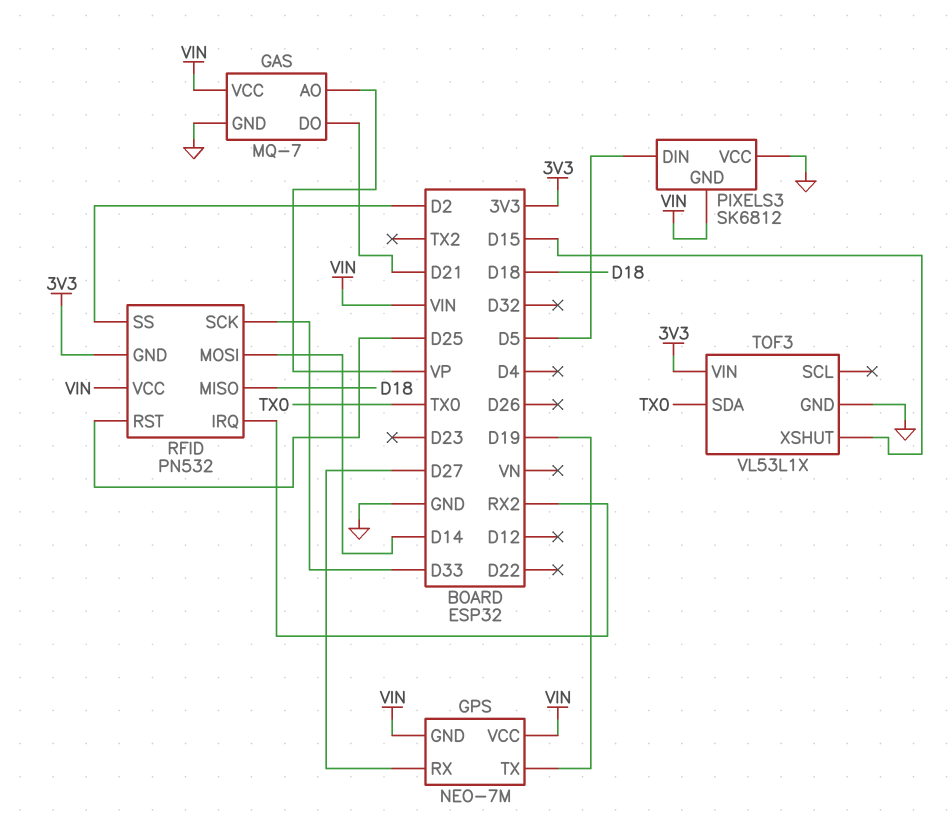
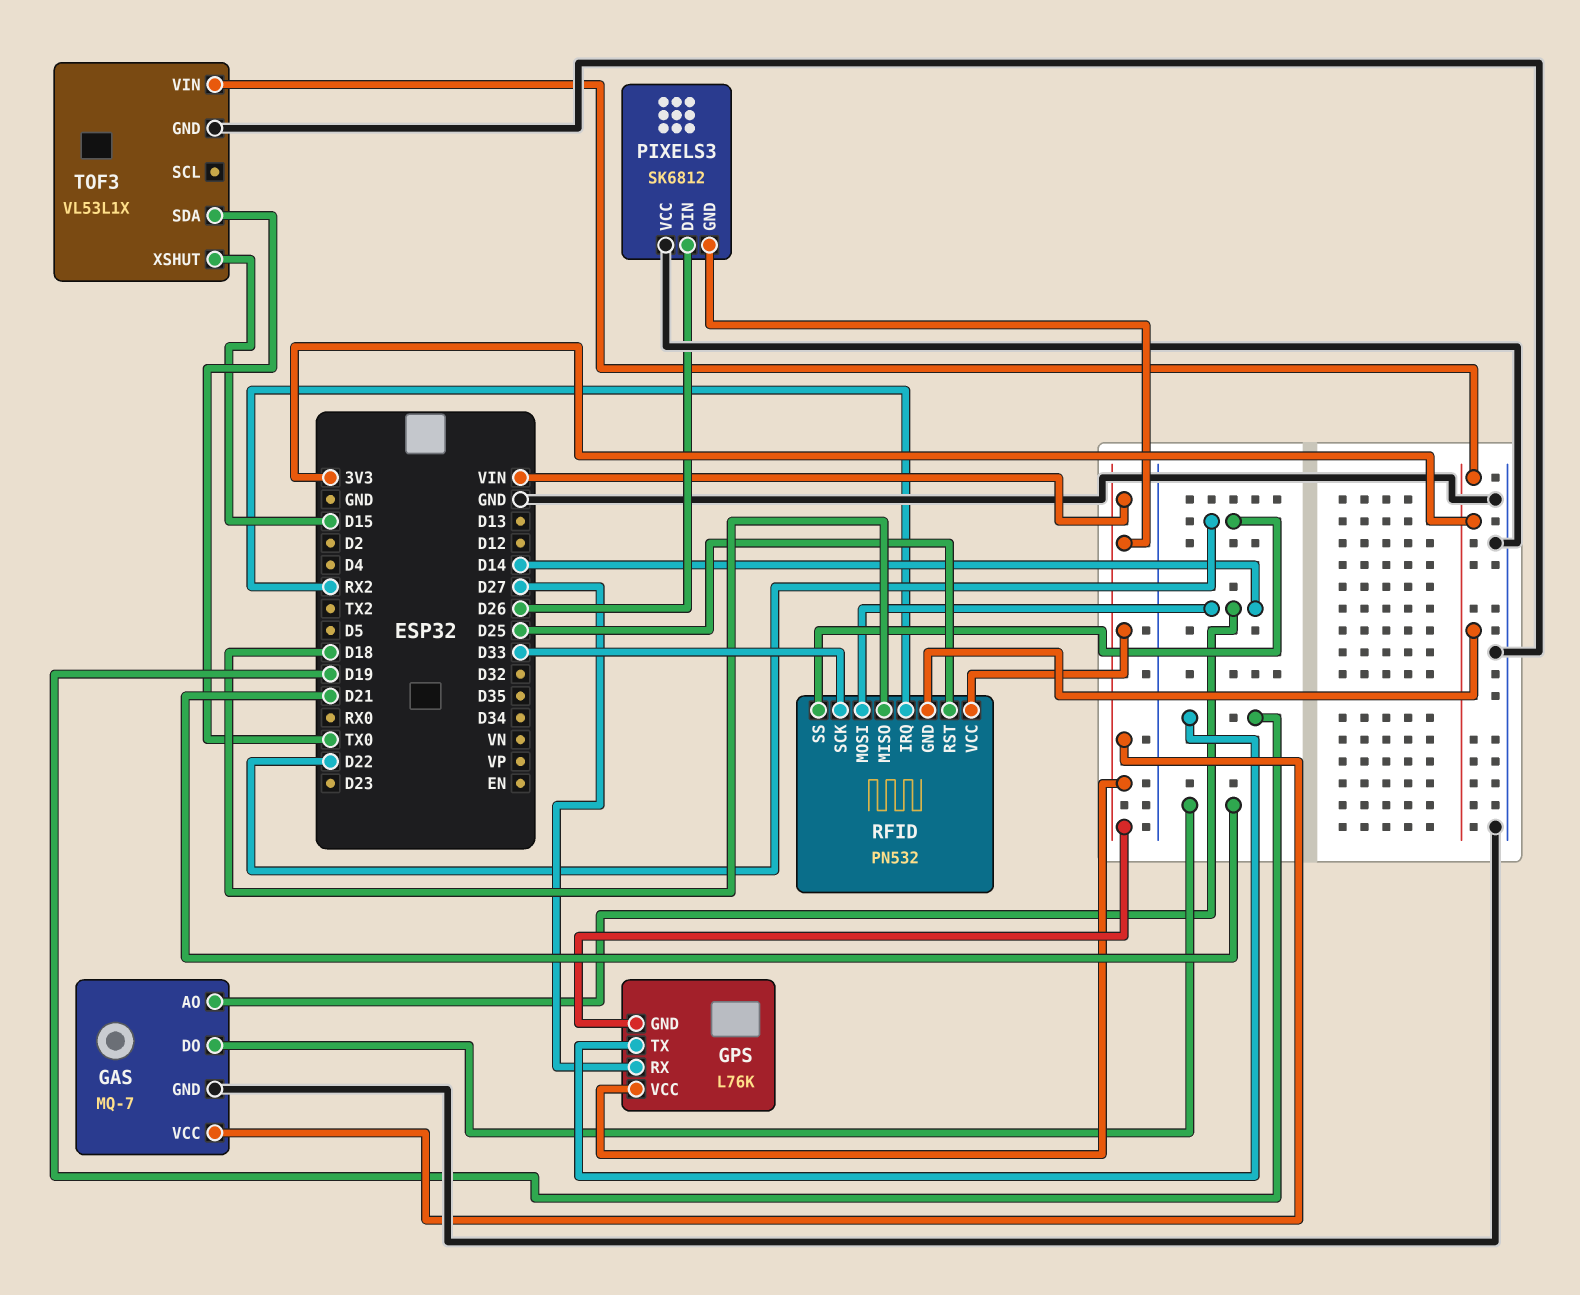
GAS pin AO: VP -> D14
GPS: NEO-7M -> L76K
PIXELS3 pin DIN: D5 -> D26
RFID pin SS: D2 -> D22

